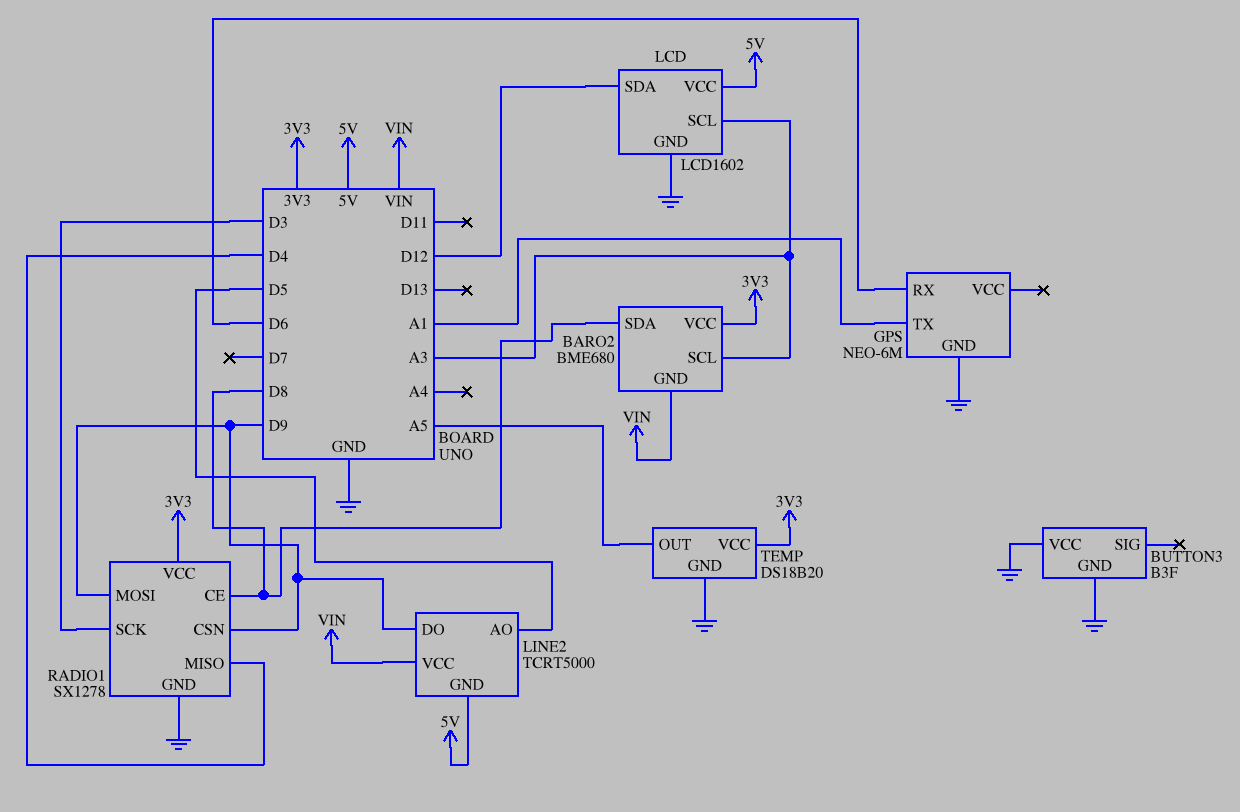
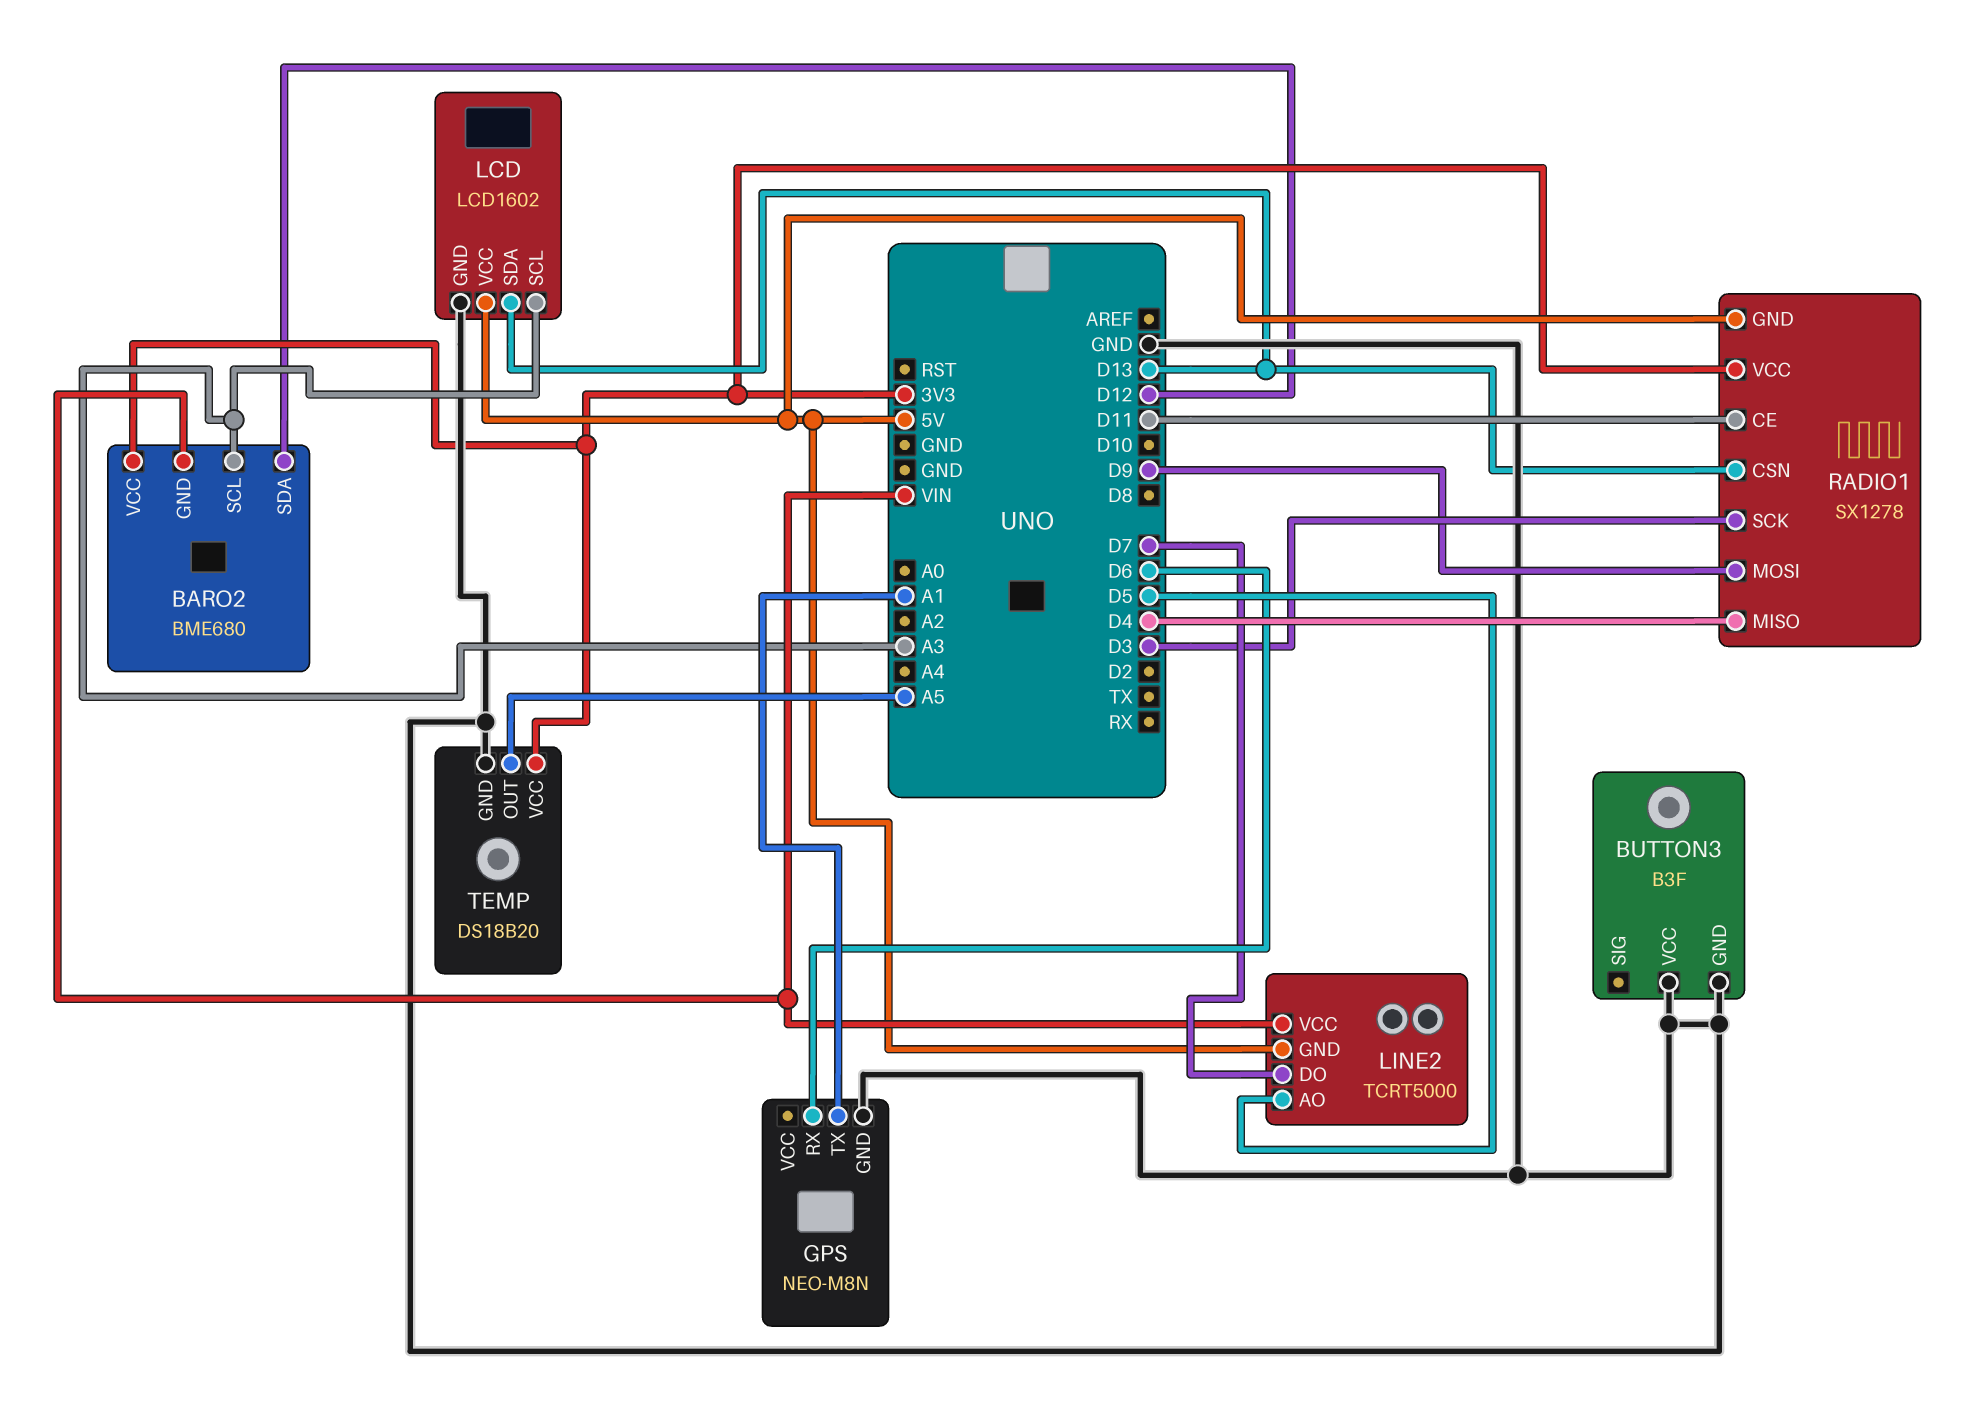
BARO2 pin SDA: D8 -> D12
GPS: NEO-6M -> NEO-M8N
LCD pin SDA: D12 -> D13
LINE2 pin DO: D9 -> D7
RADIO1 pin CE: D8 -> D11
RADIO1 pin CSN: D9 -> D13
RADIO1 pin GND: GND -> 5V

